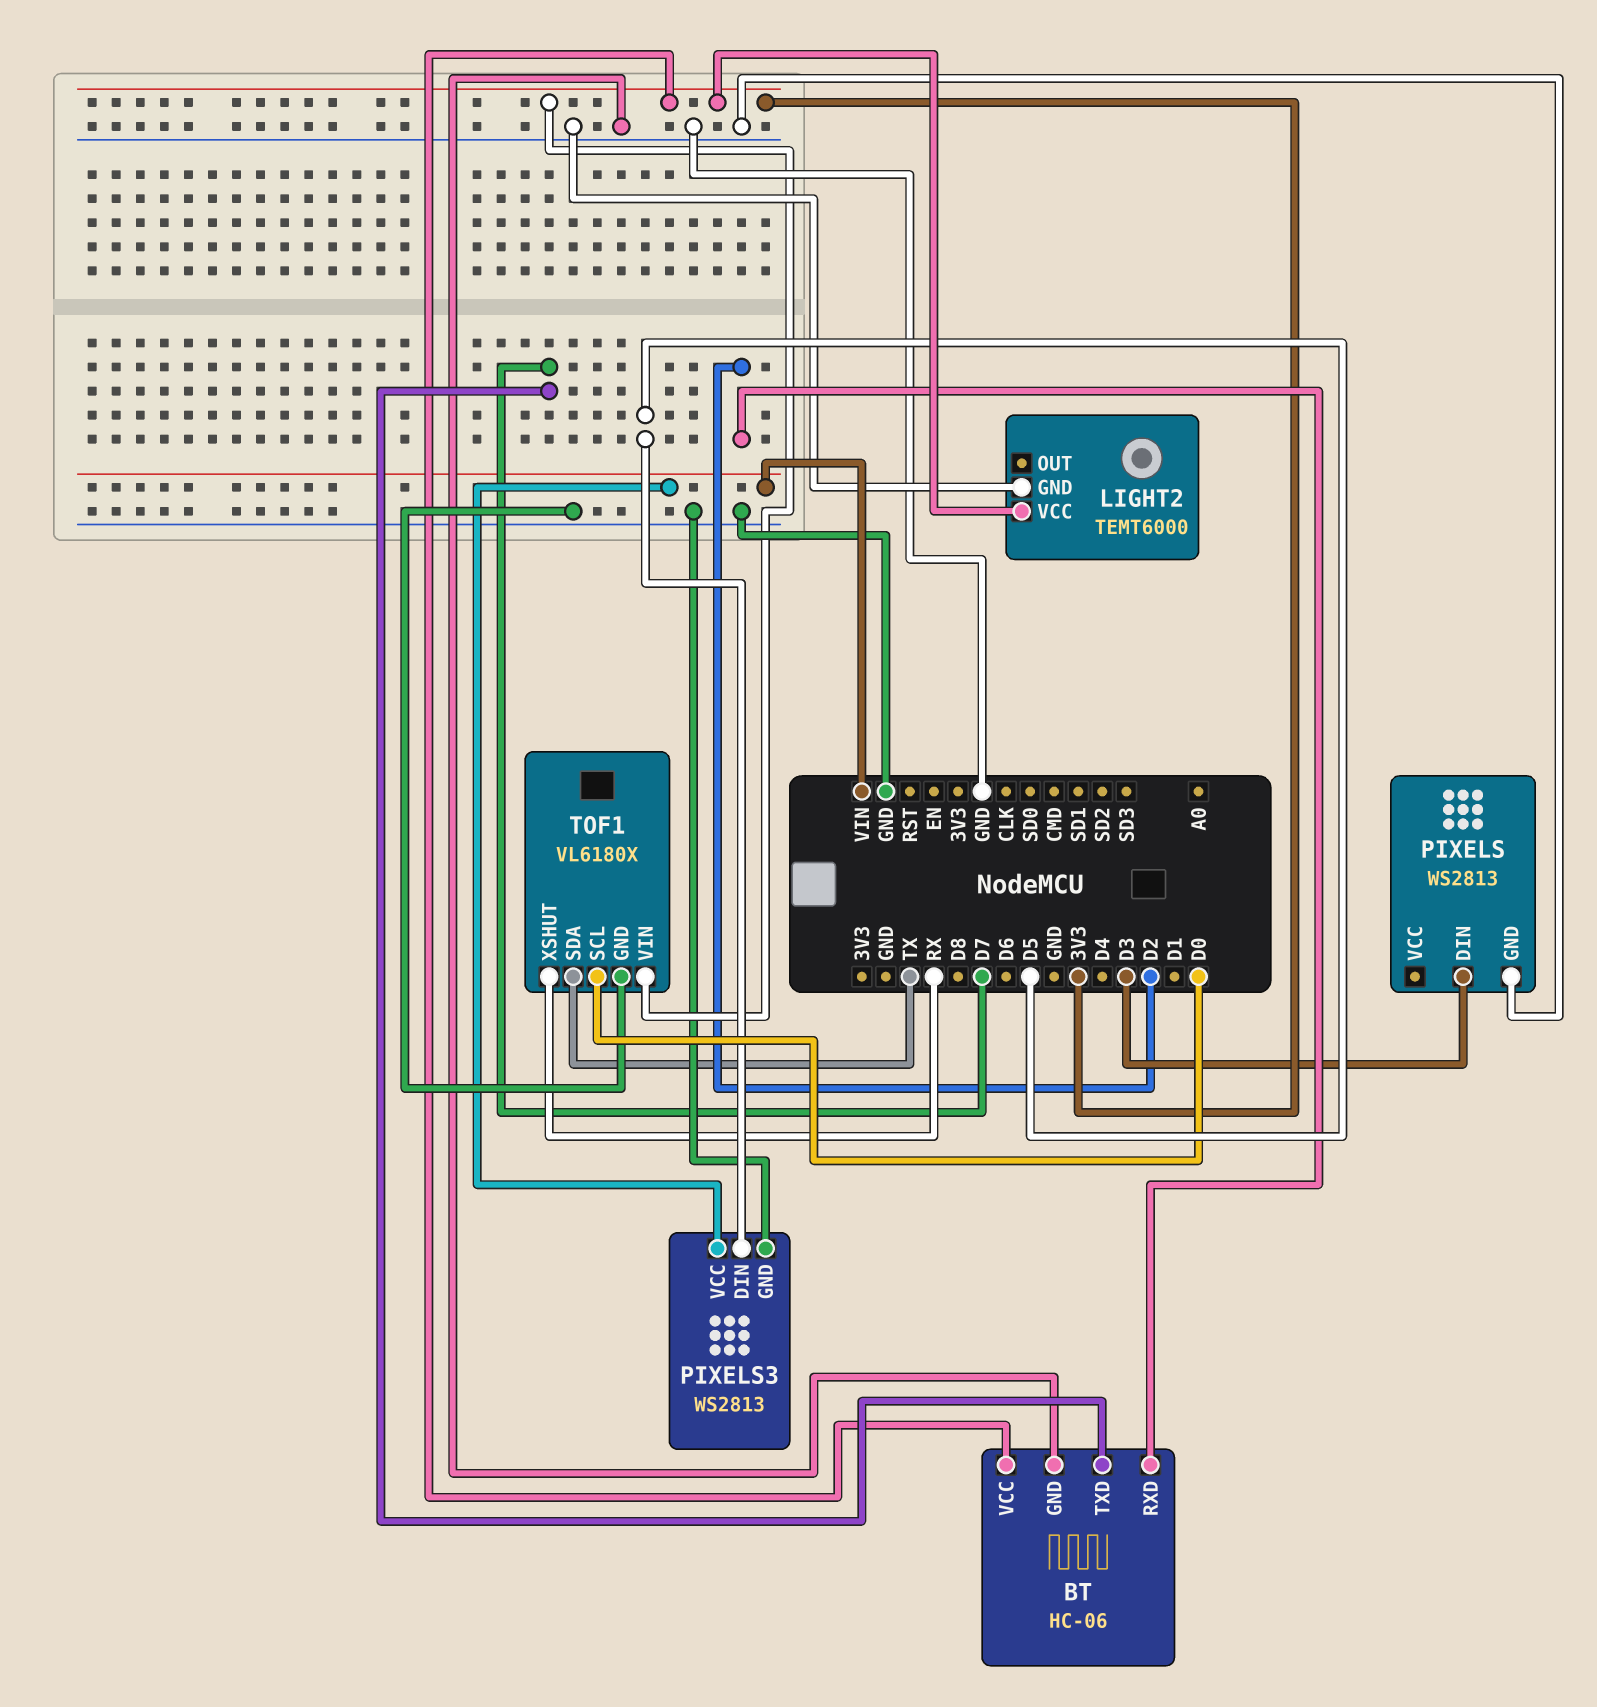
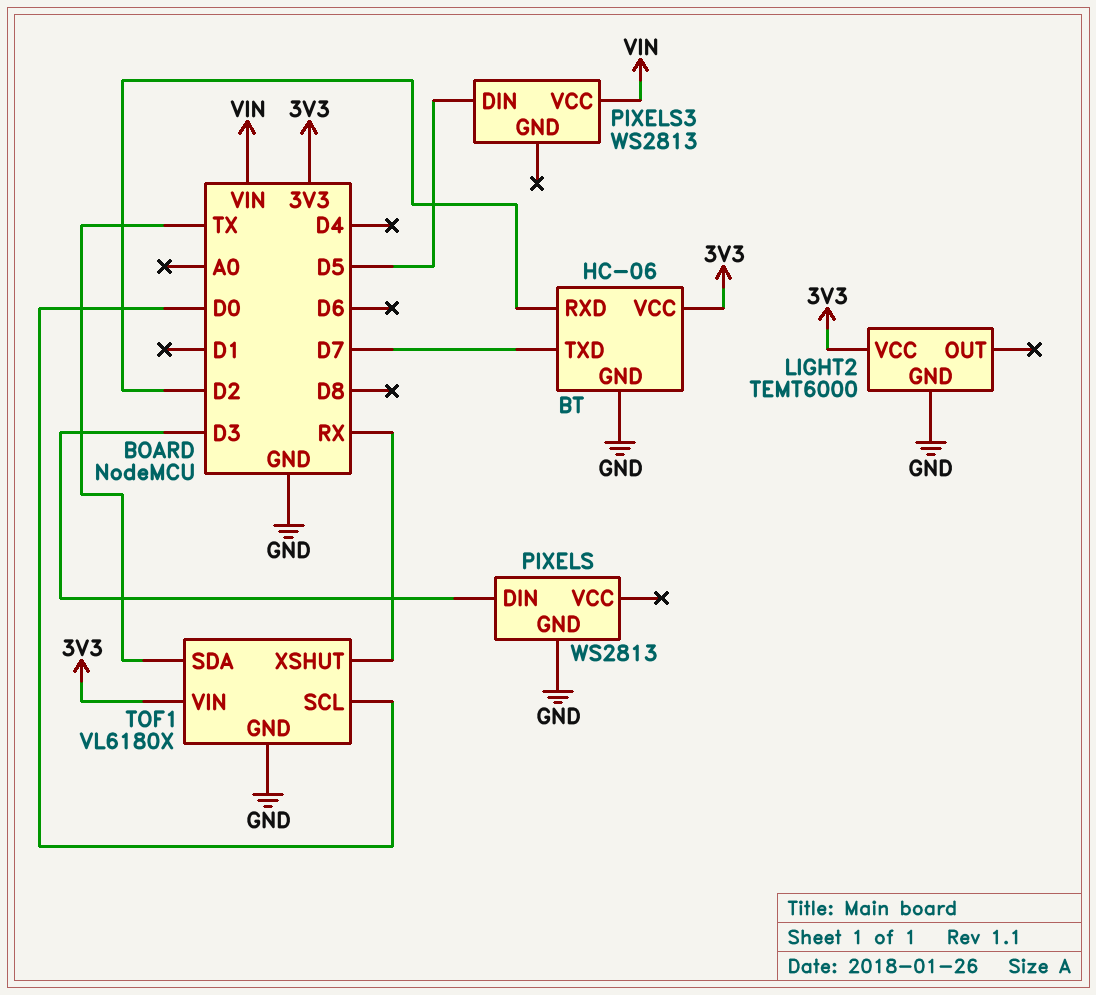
PIXELS3 pin GND: GND -> none

